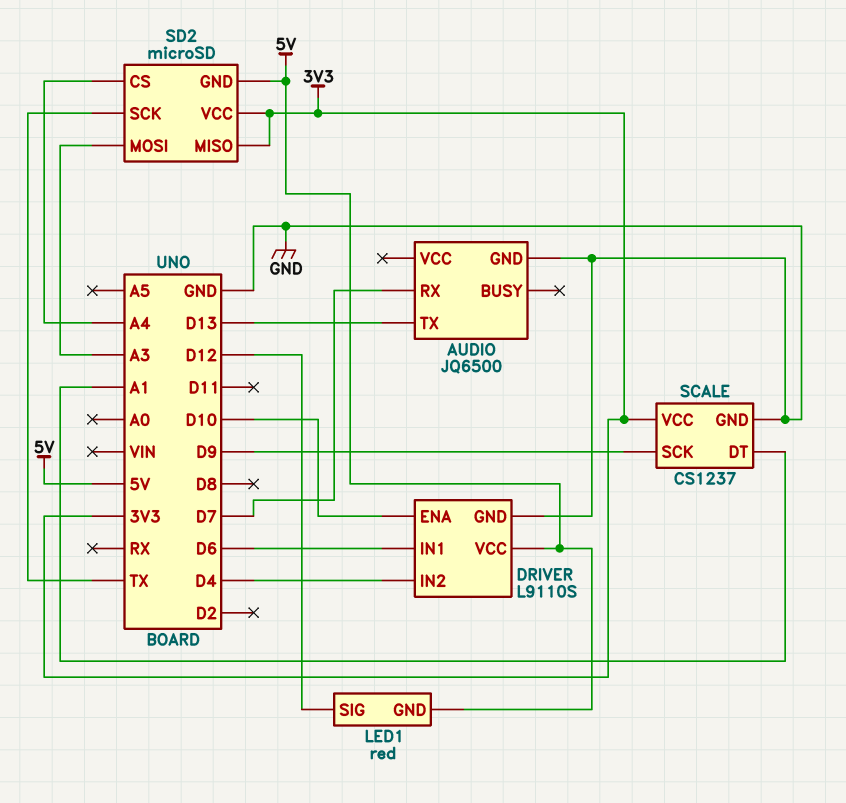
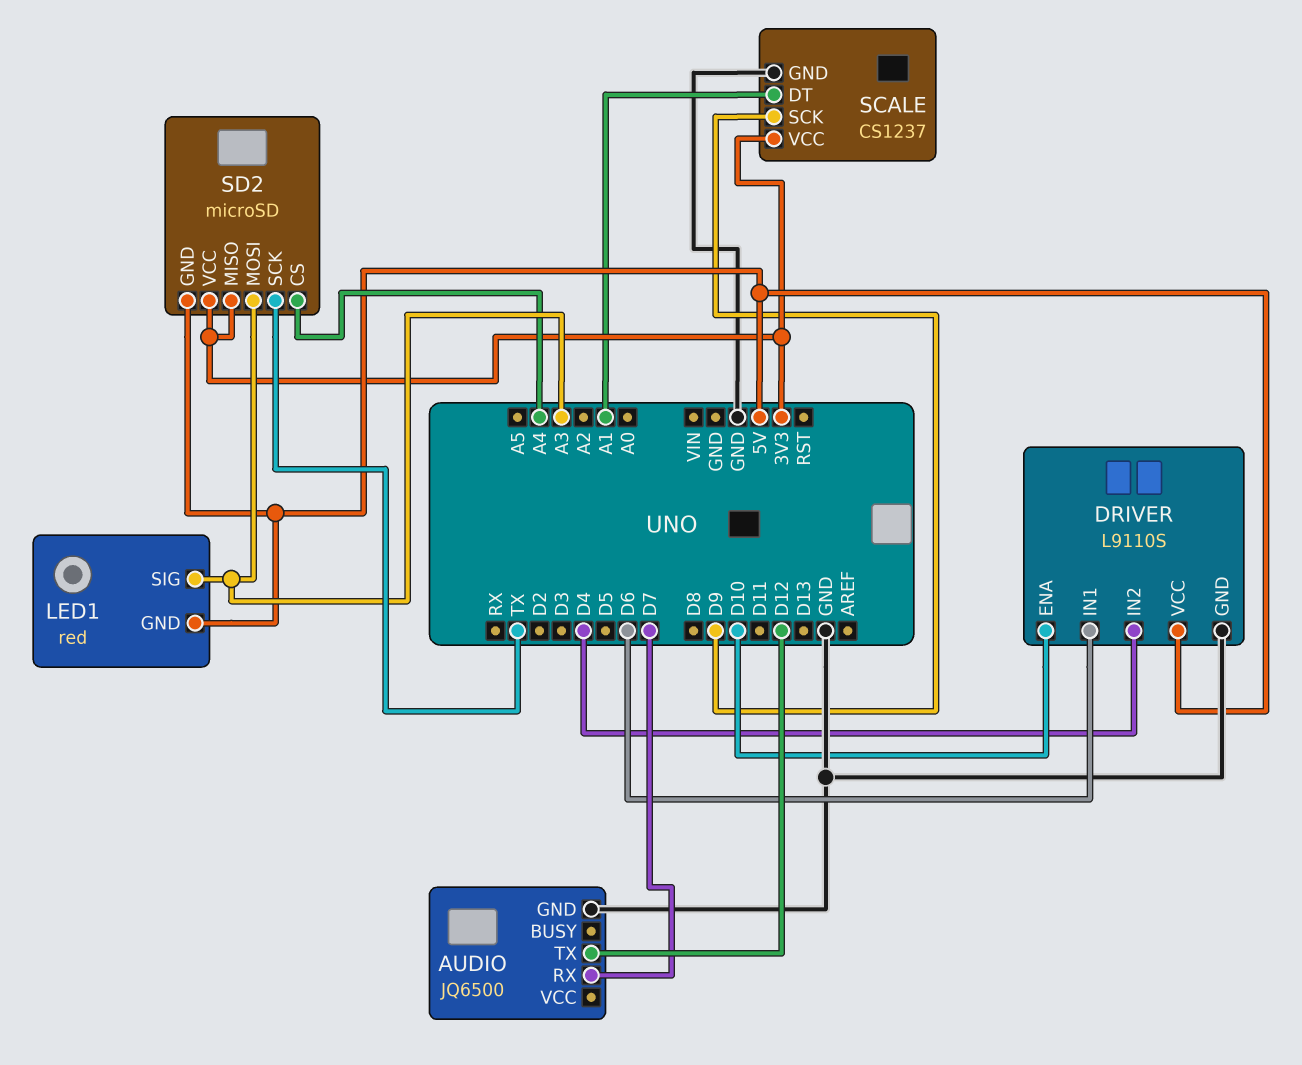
AUDIO pin TX: D13 -> D12
LED1 pin SIG: D12 -> A3

